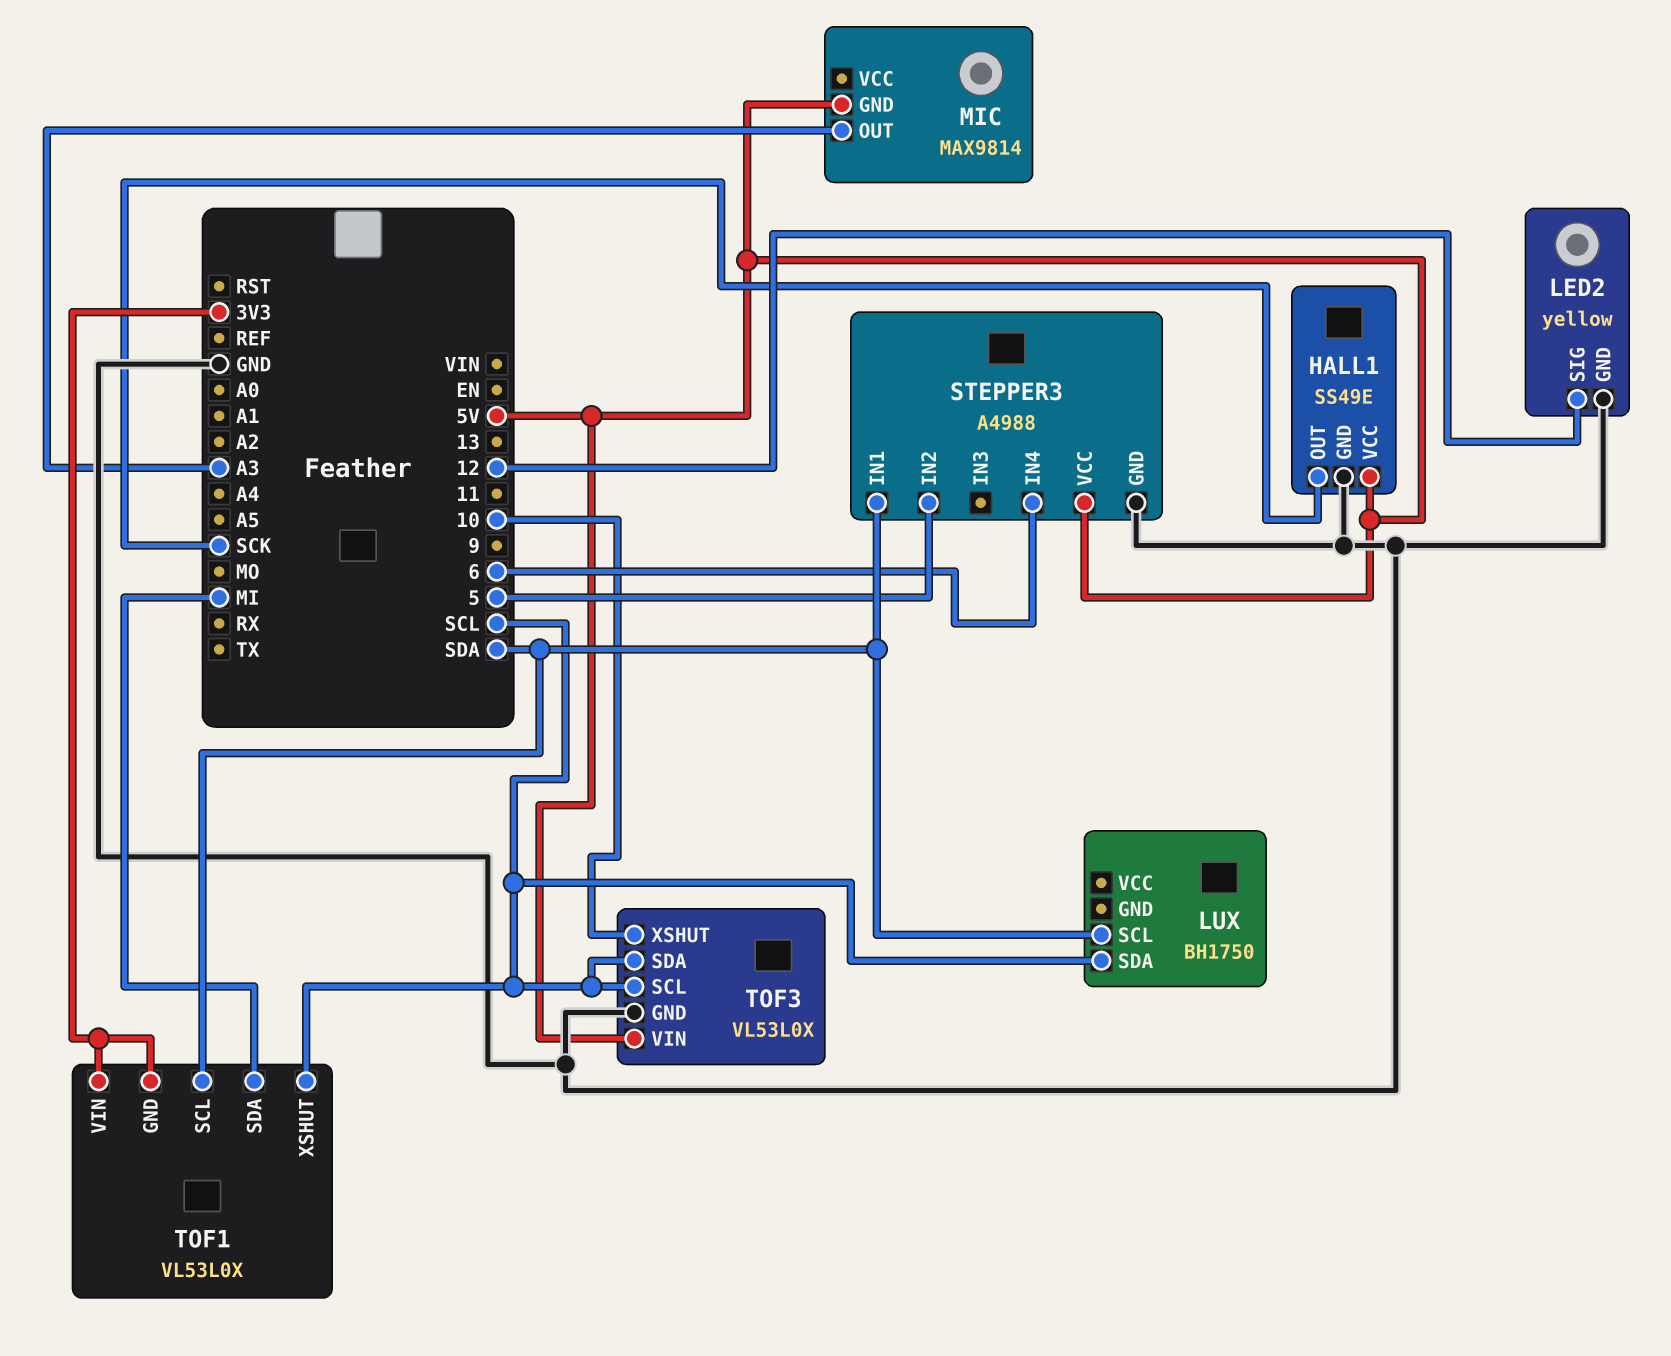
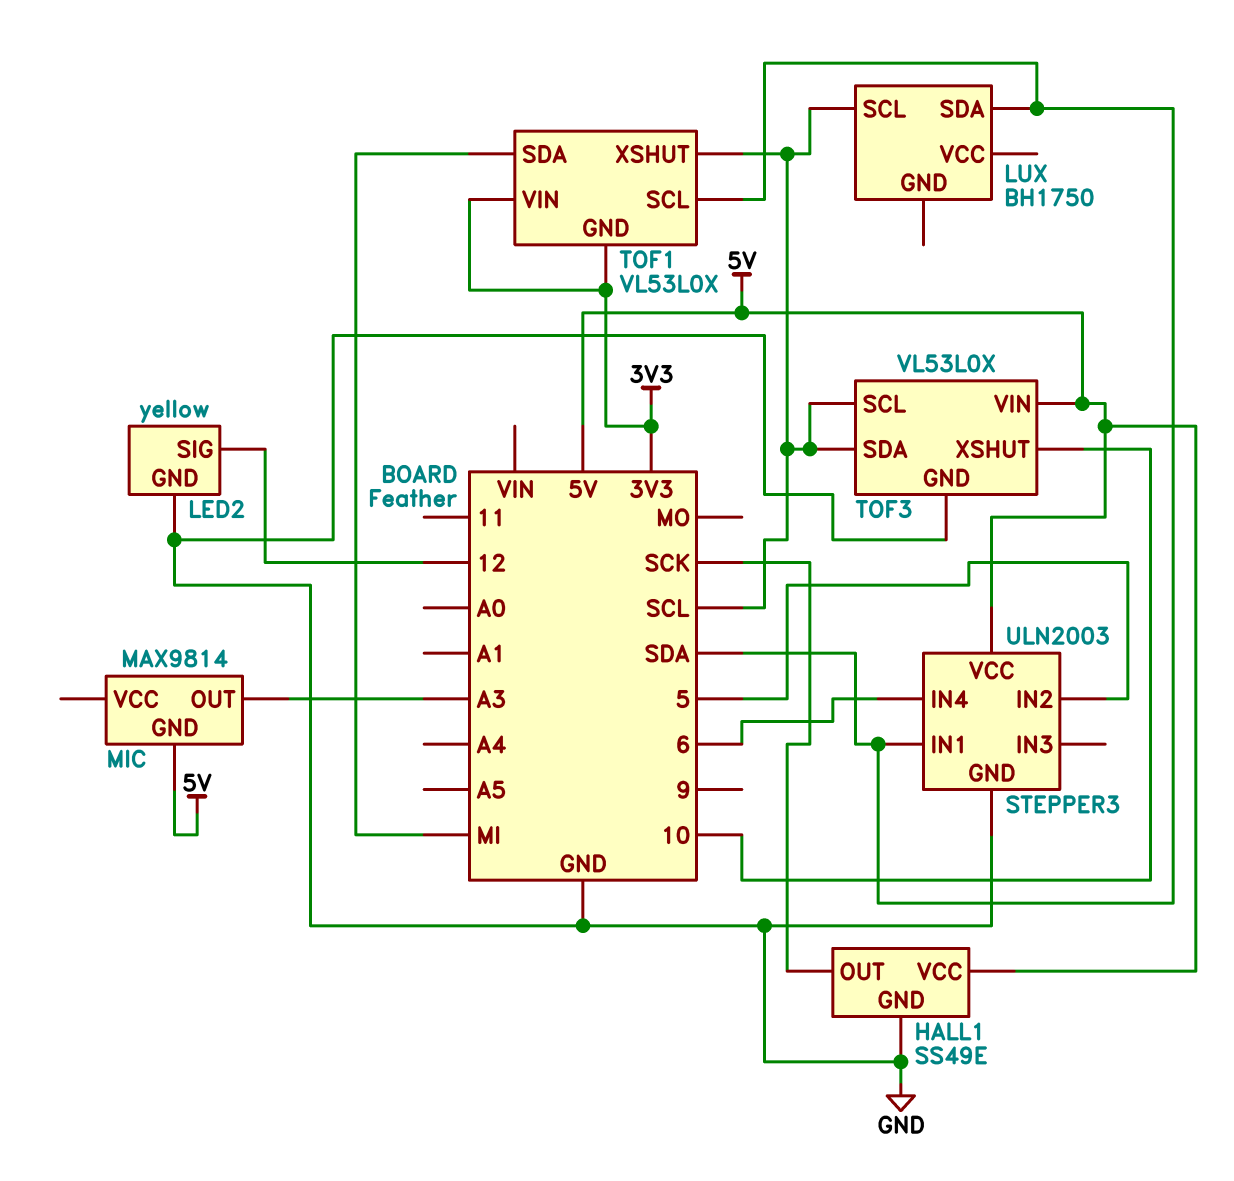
LUX pin SCL: SDA -> SCL
LUX pin SDA: SCL -> SDA
STEPPER3: A4988 -> ULN2003

